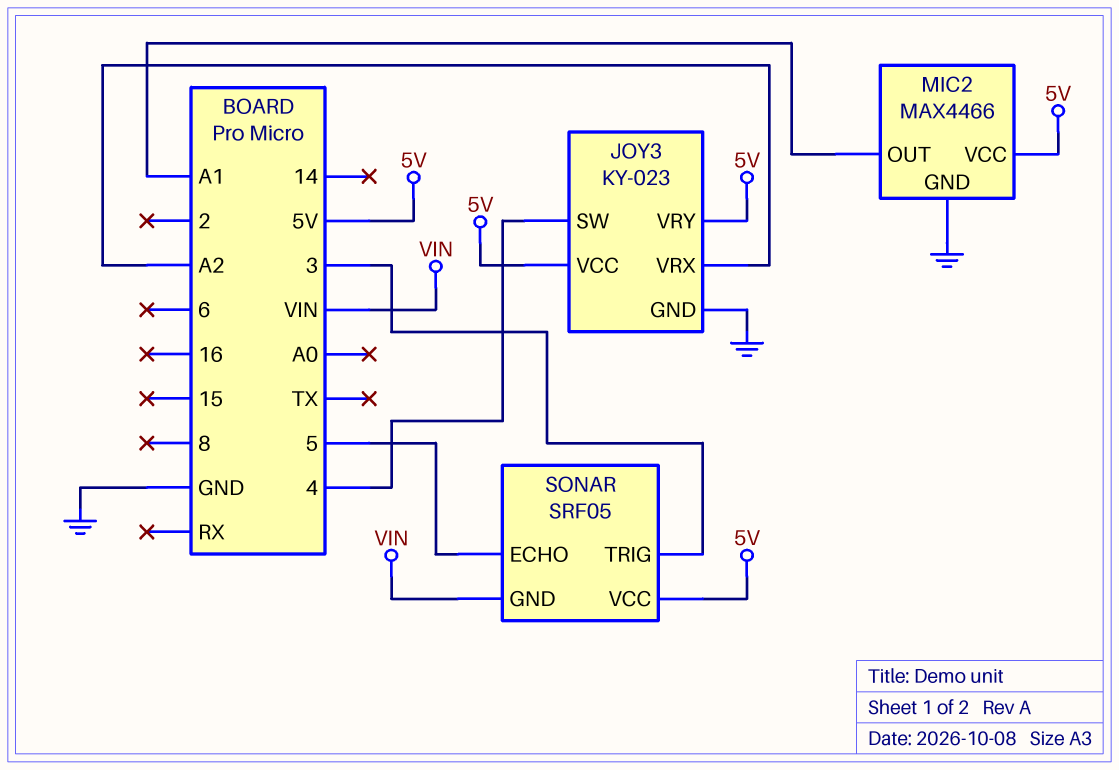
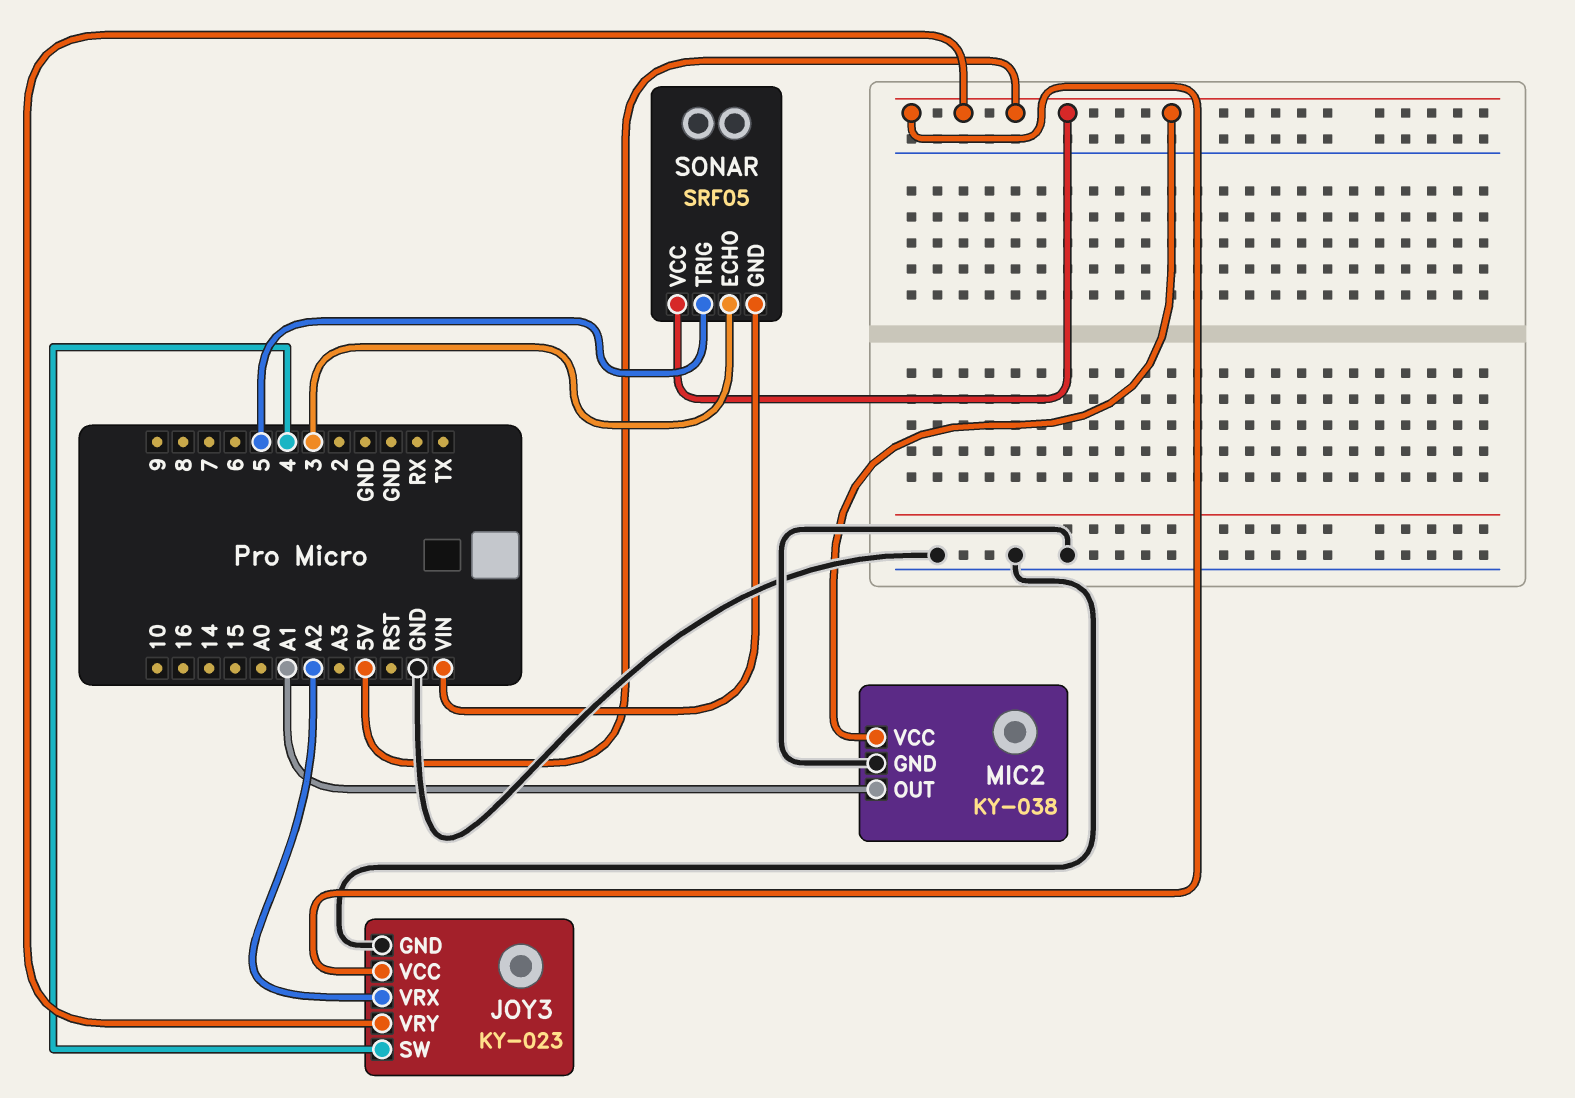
MIC2: MAX4466 -> KY-038
SONAR pin ECHO: 5 -> 3
SONAR pin TRIG: 3 -> 5

